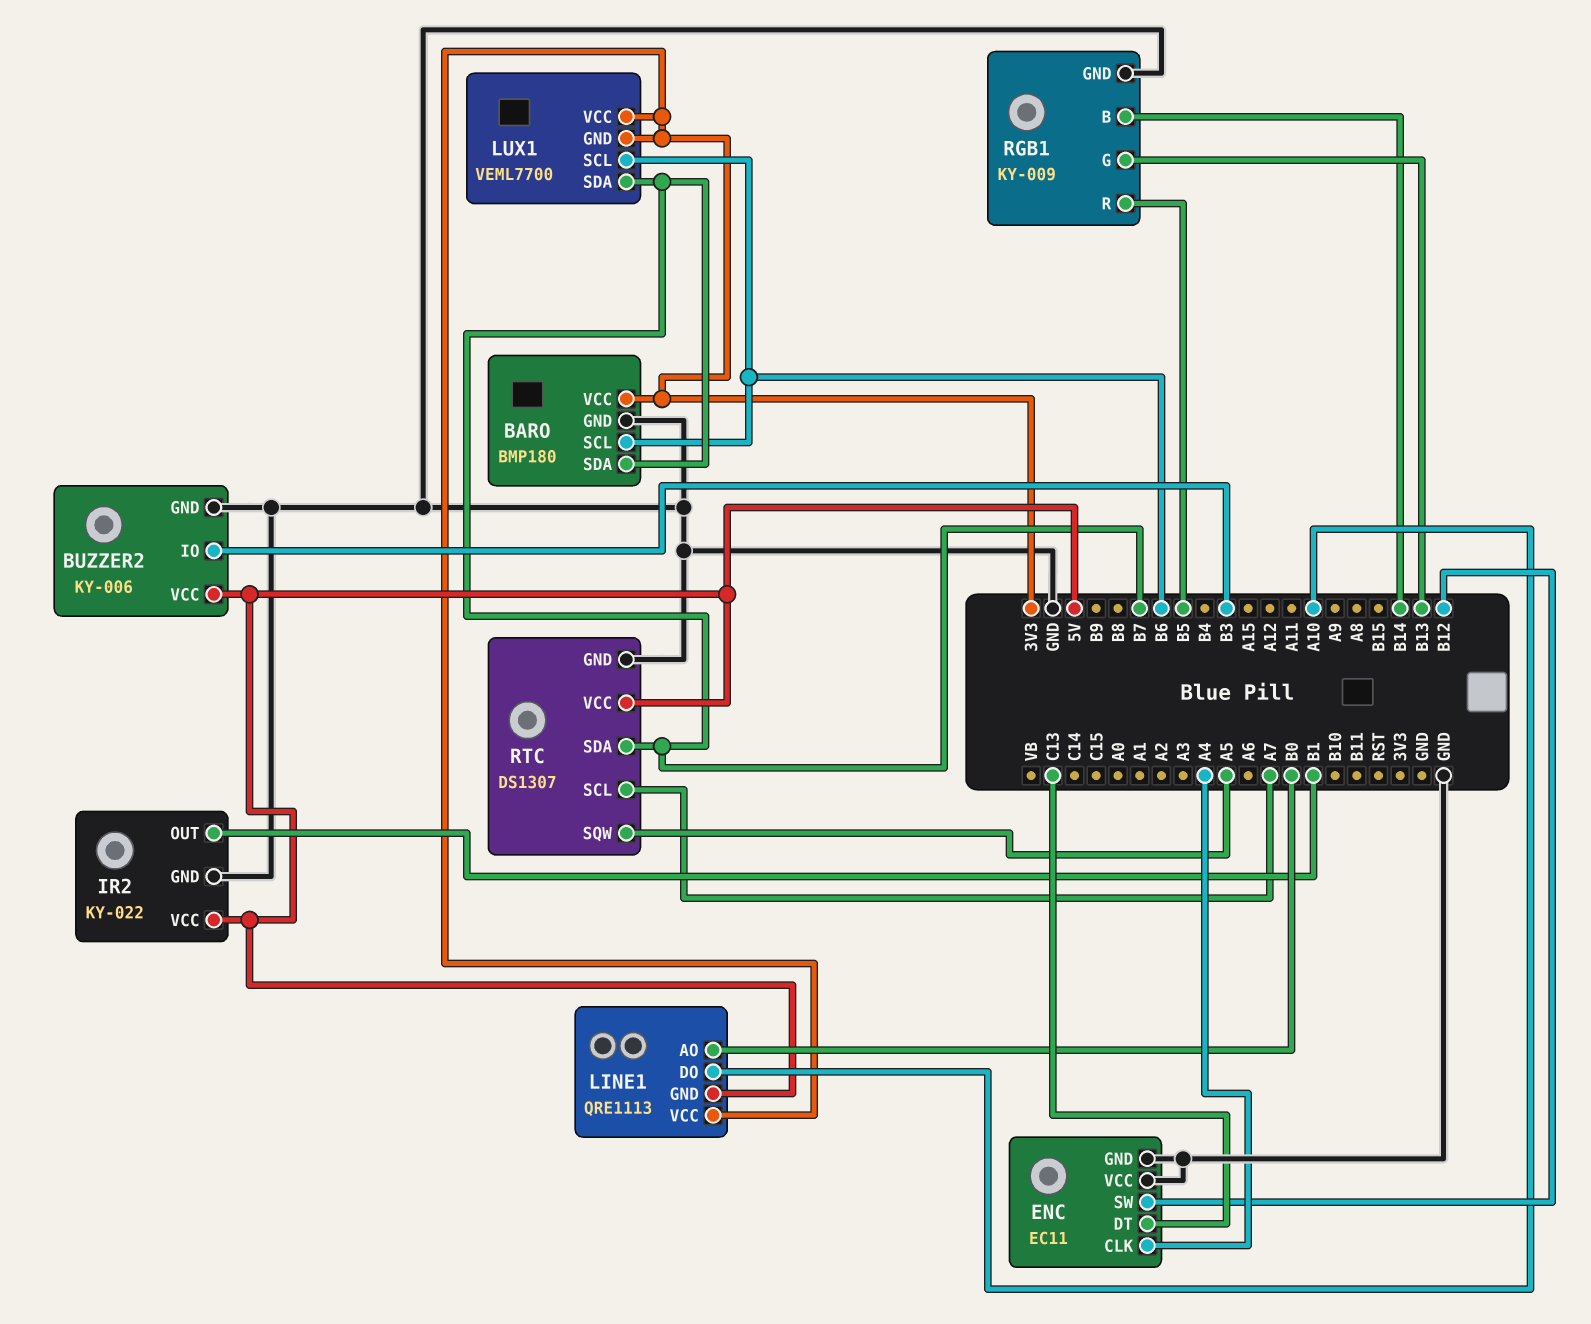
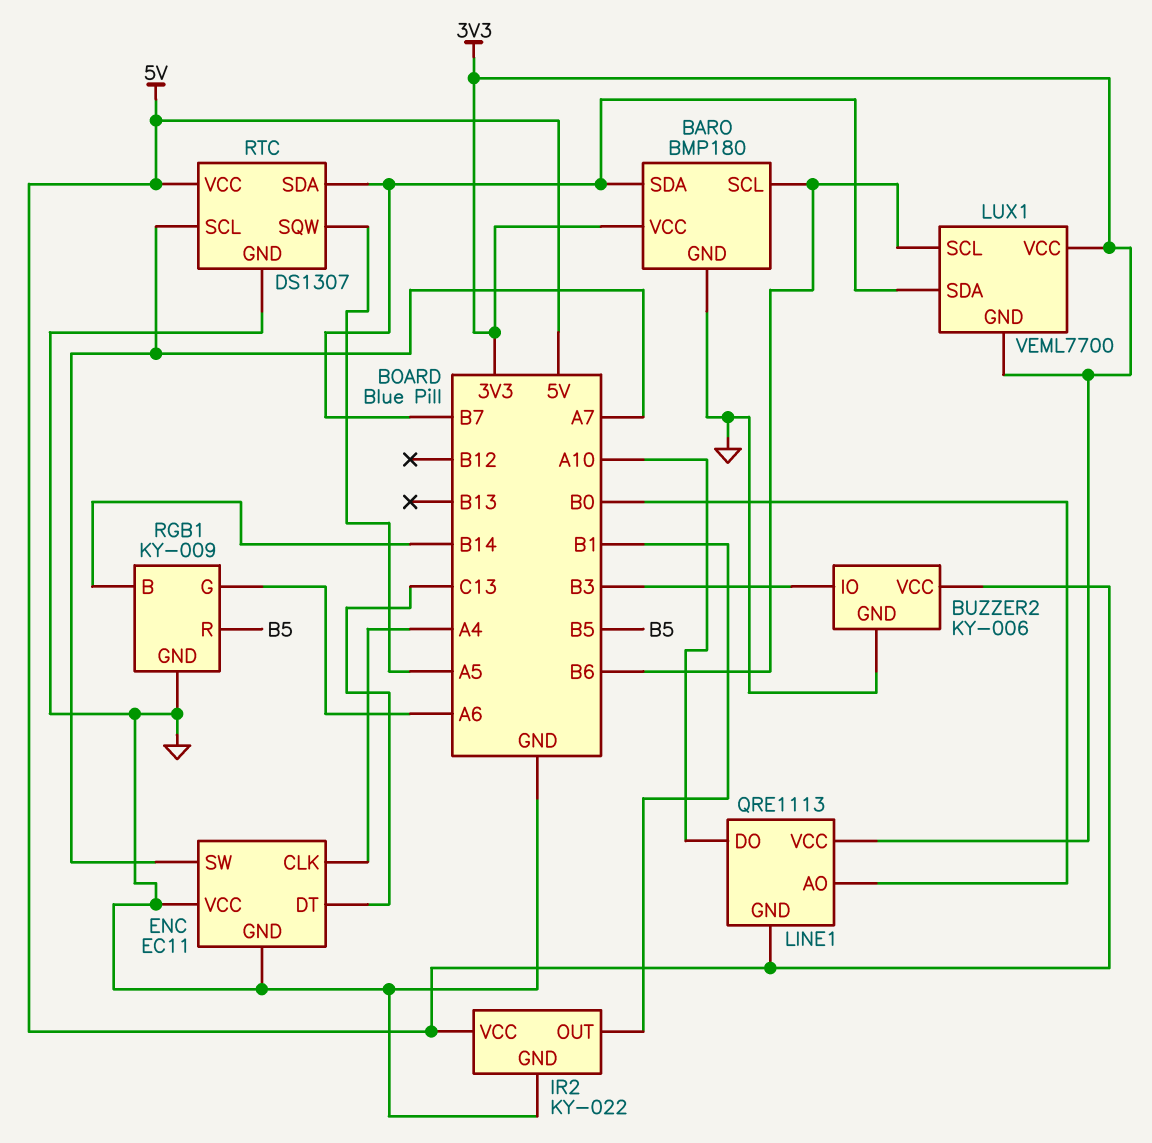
ENC pin SW: B12 -> A7
RGB1 pin G: B13 -> A6

